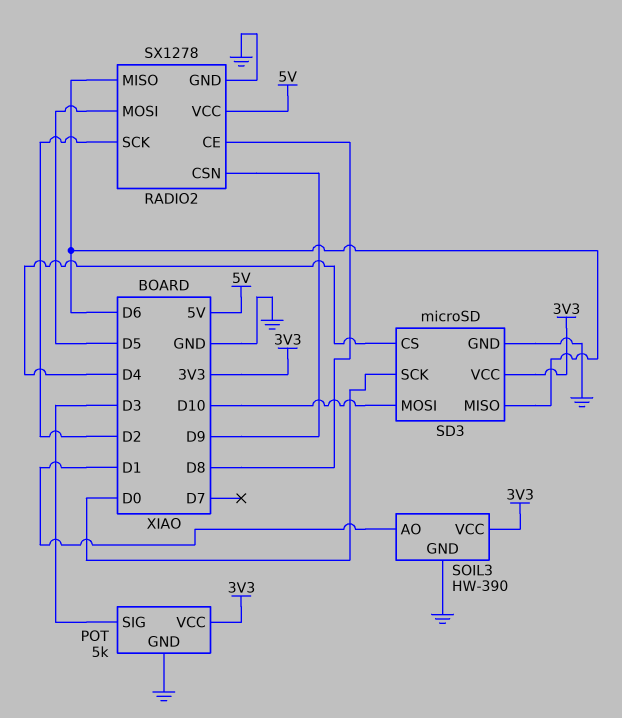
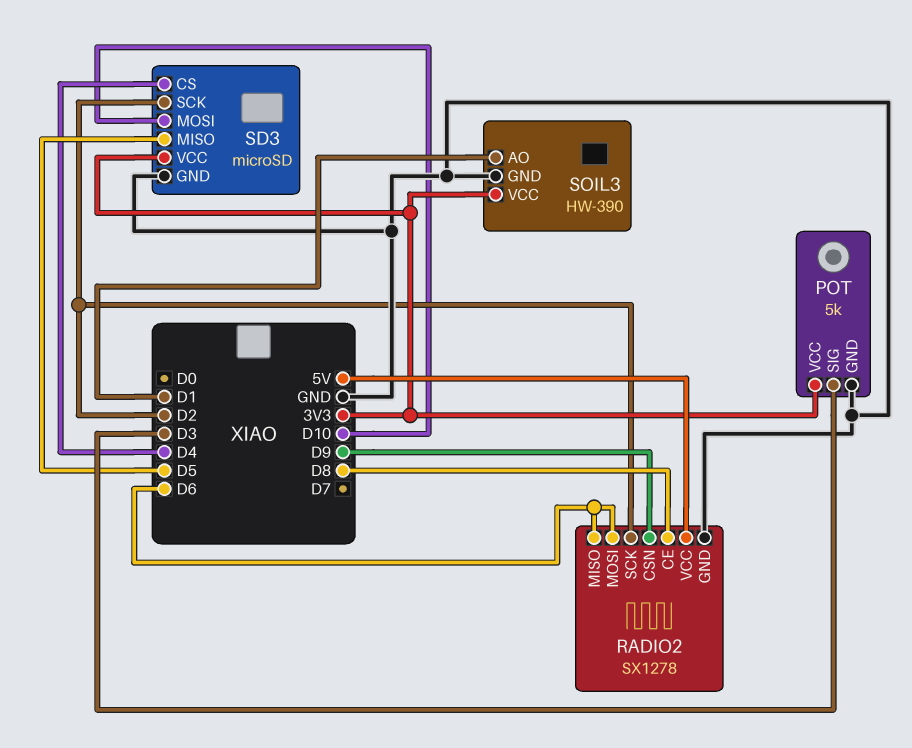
RADIO2 pin MOSI: D5 -> D6
SD3 pin MISO: D6 -> D5
SD3 pin SCK: D0 -> D2

